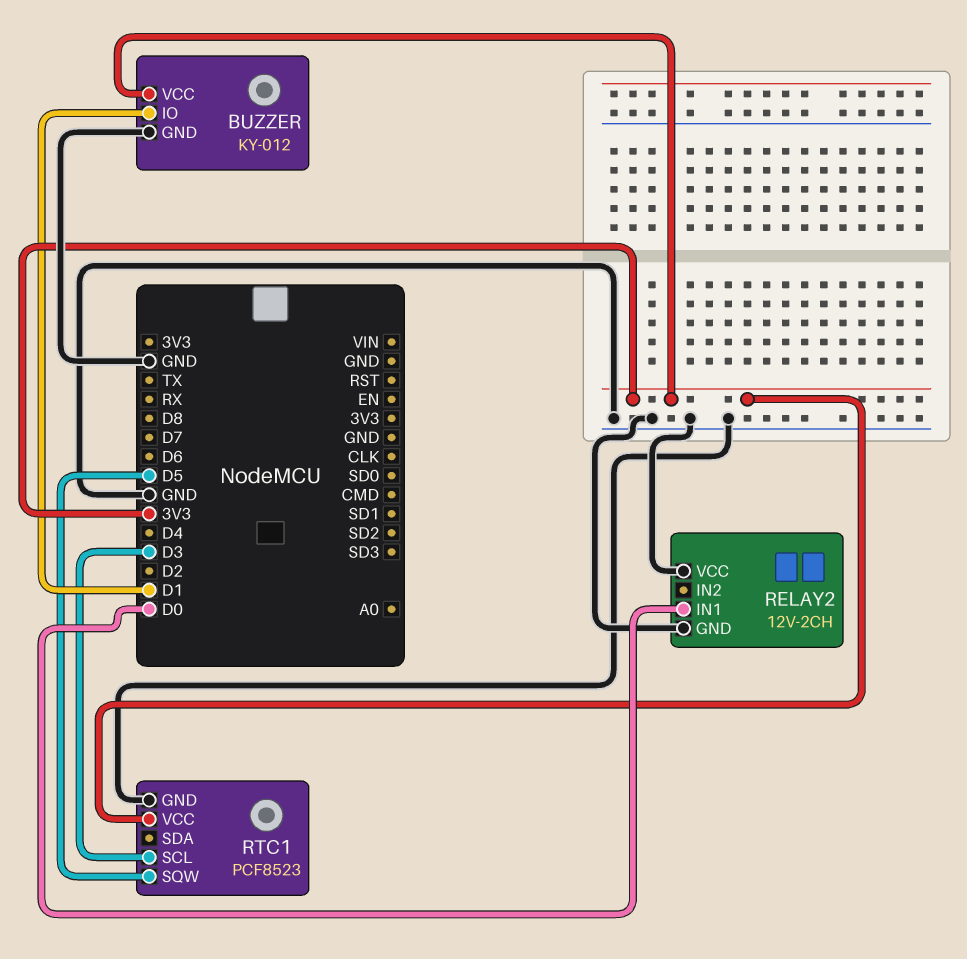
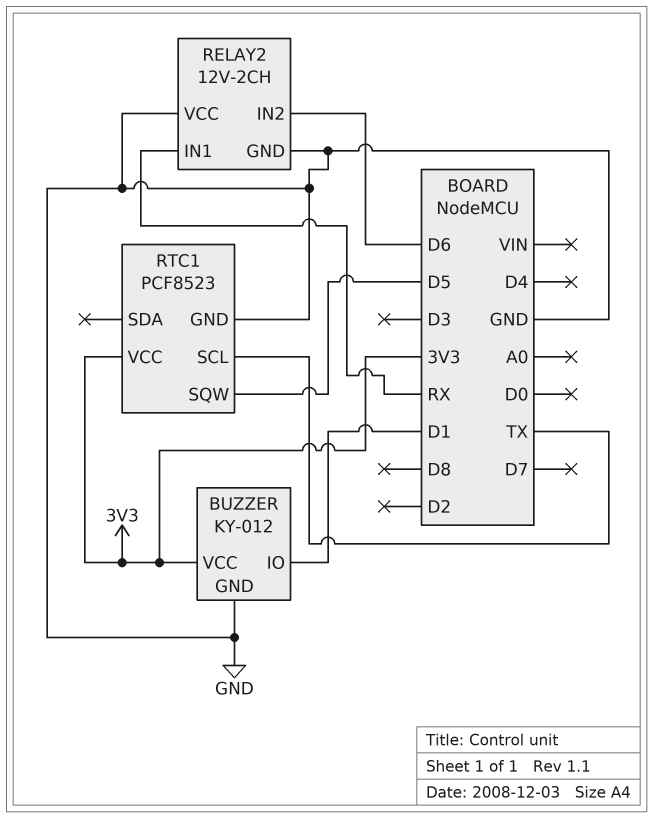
RELAY2 pin IN1: D0 -> RX
RELAY2 pin IN2: none -> D6
RTC1 pin SCL: D3 -> TX

